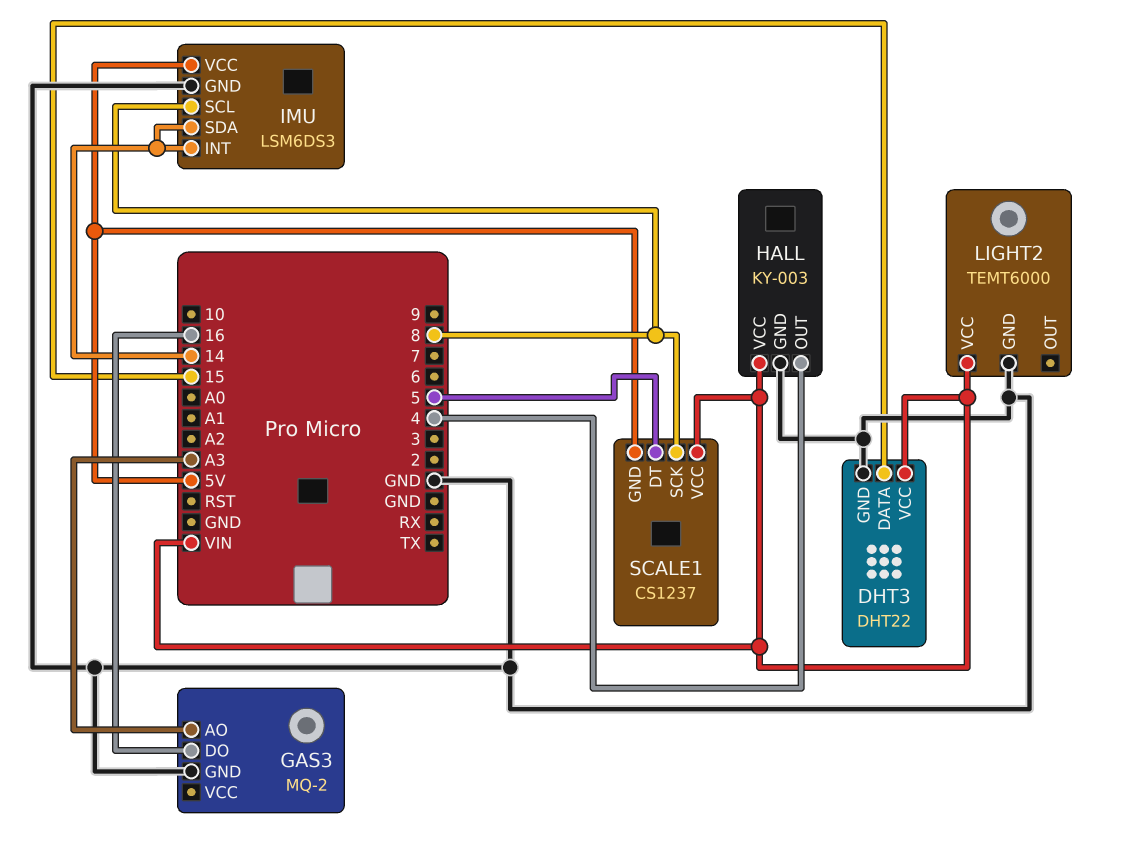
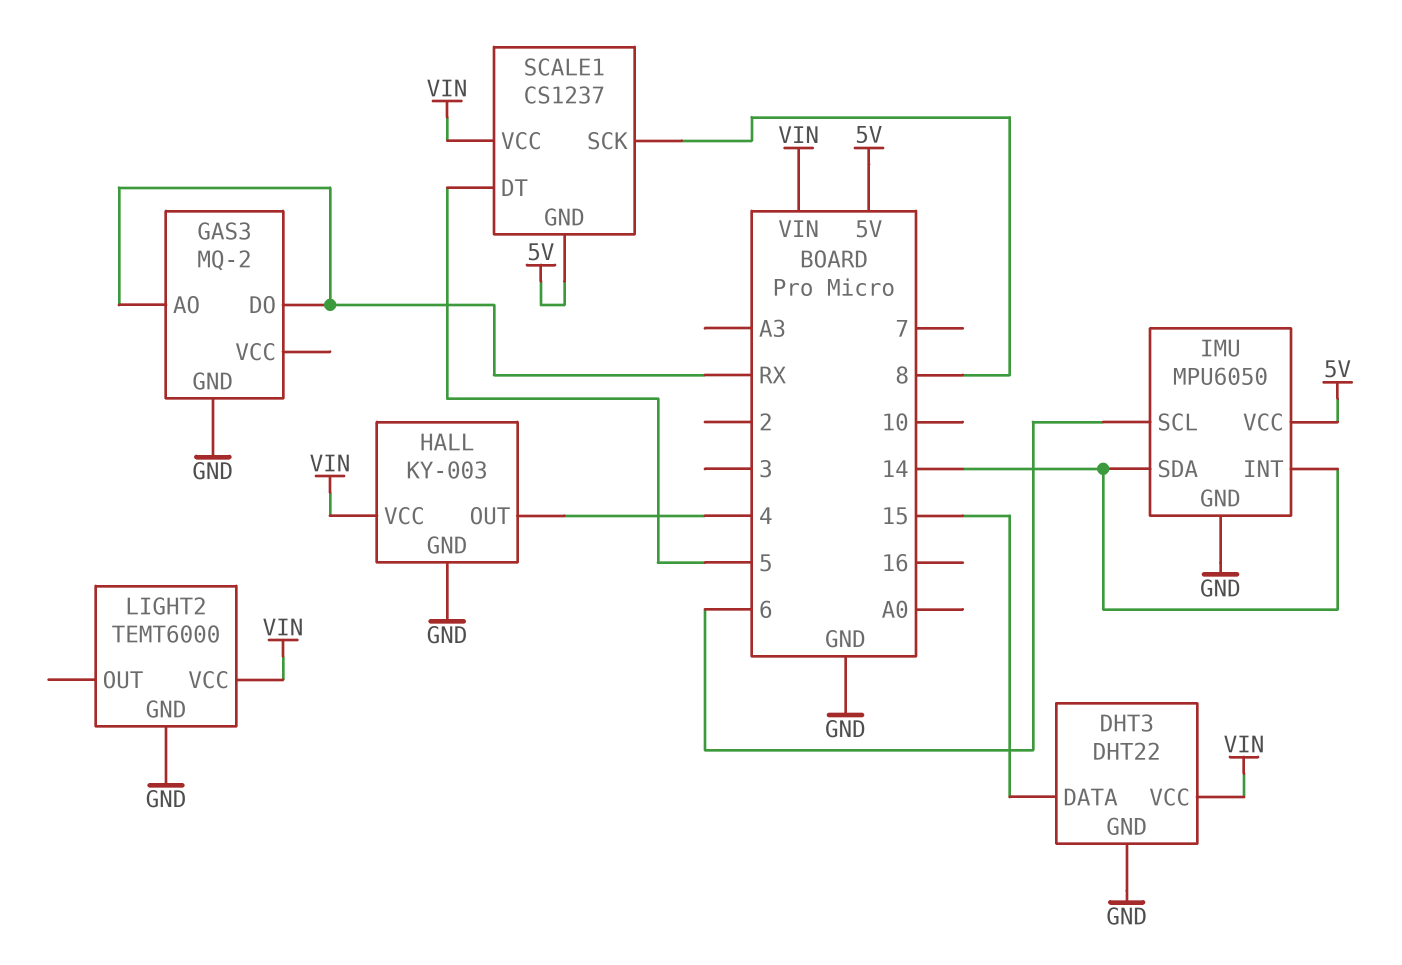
GAS3 pin AO: A3 -> RX
GAS3 pin DO: 16 -> RX
IMU: LSM6DS3 -> MPU6050
IMU pin SCL: 8 -> 6

